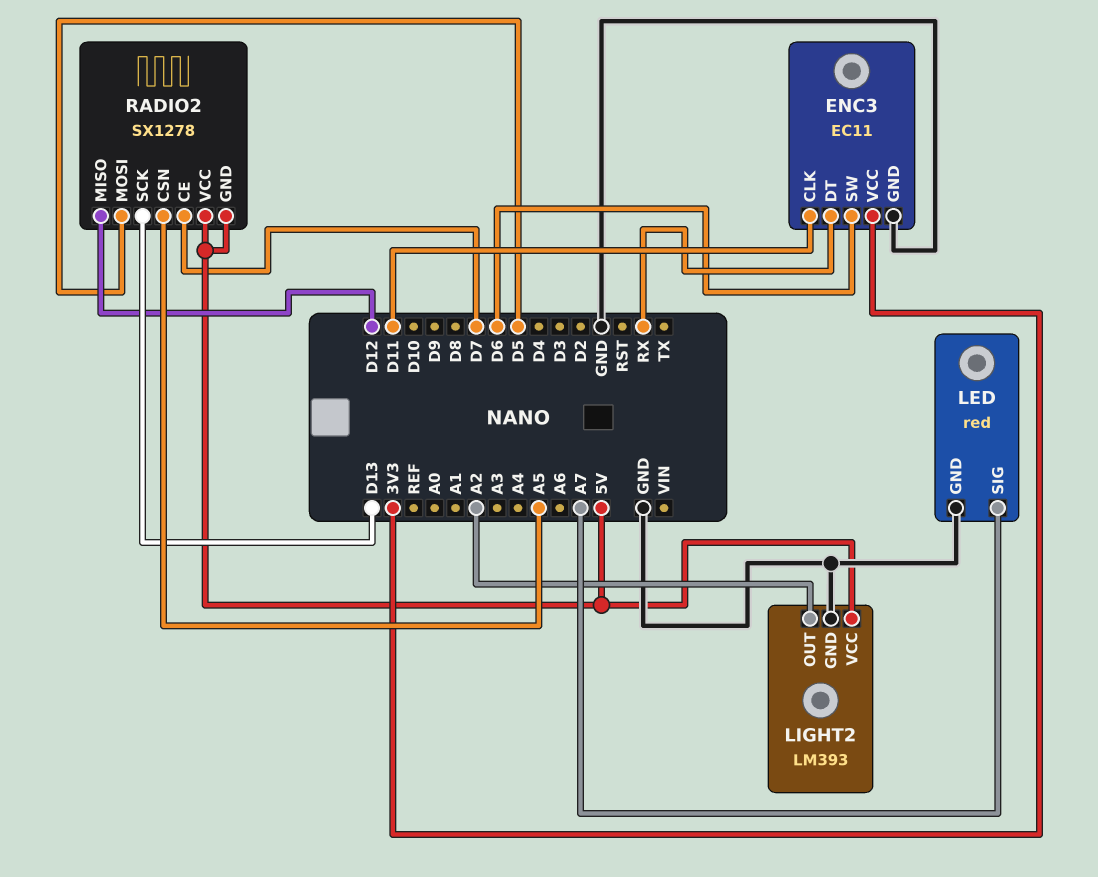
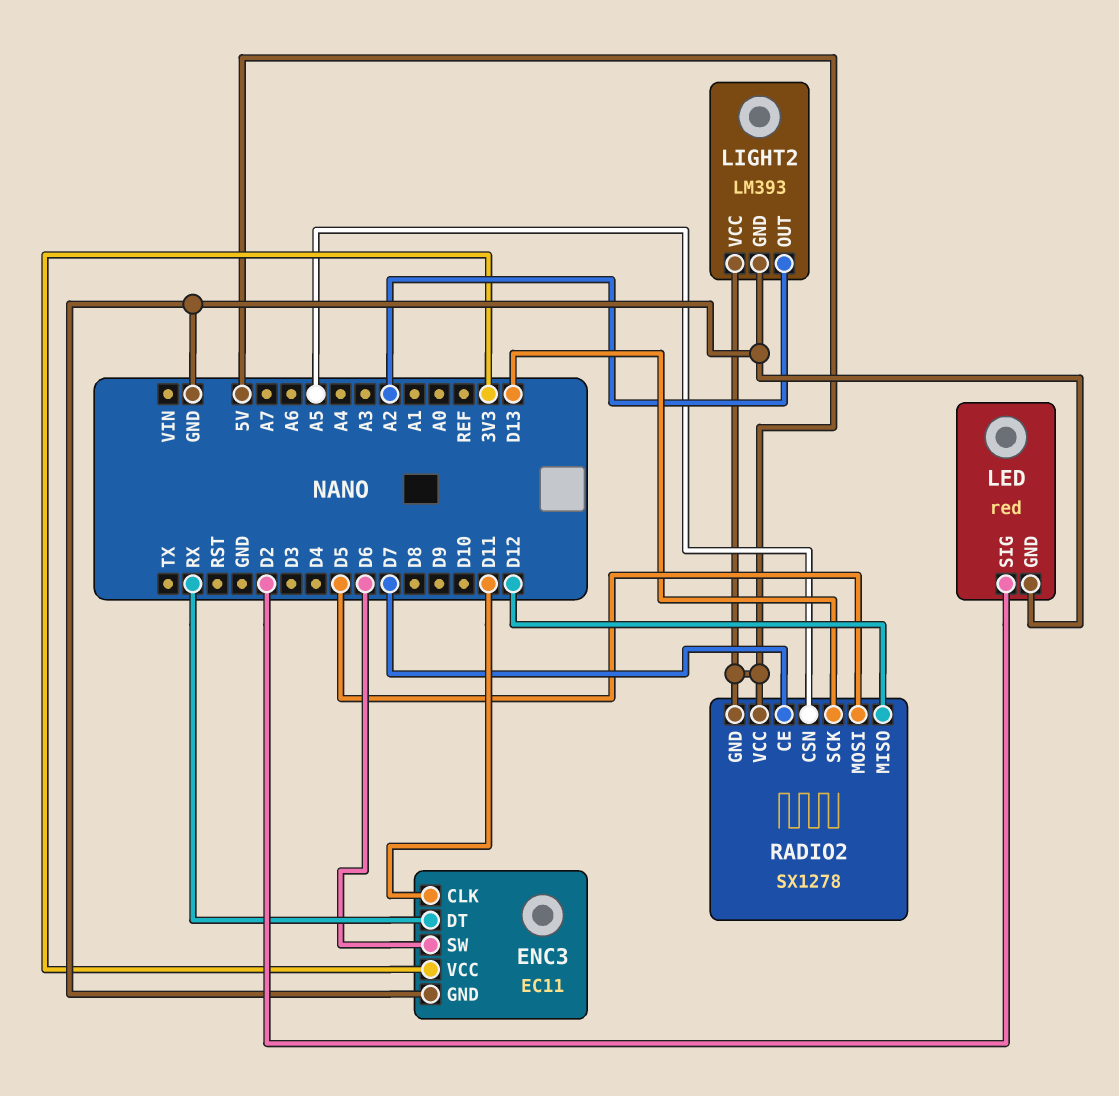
LED pin SIG: A7 -> D2

